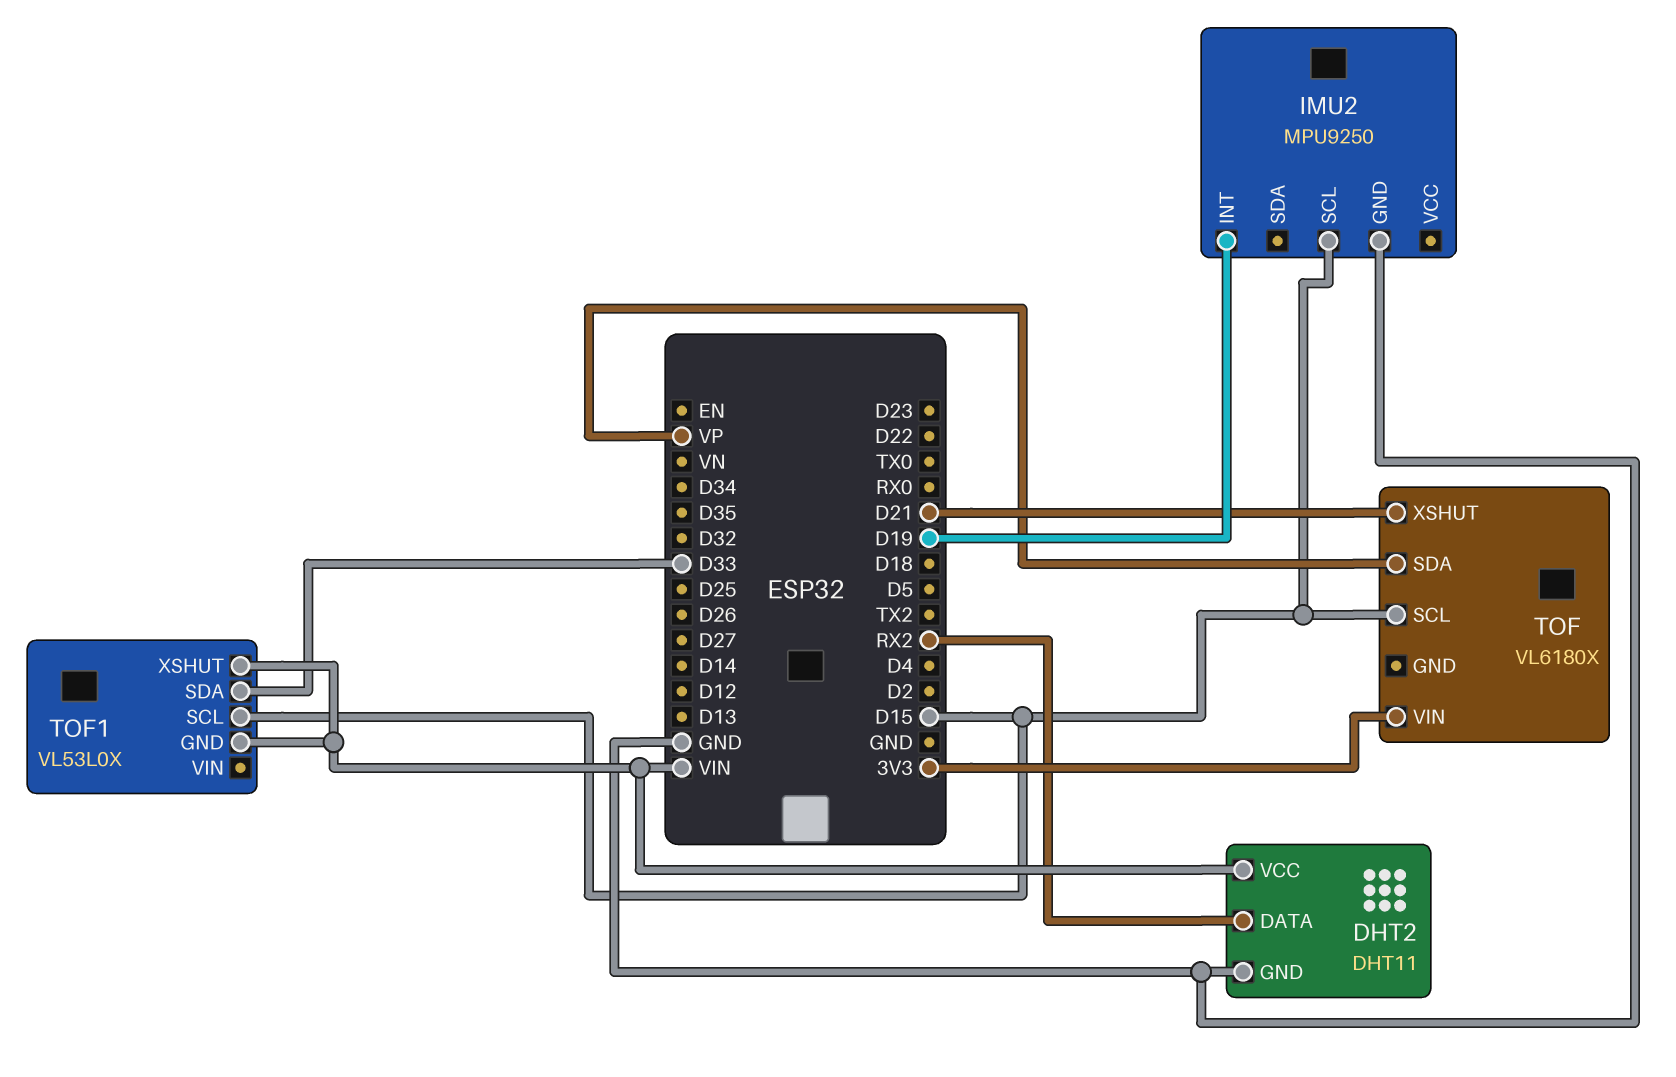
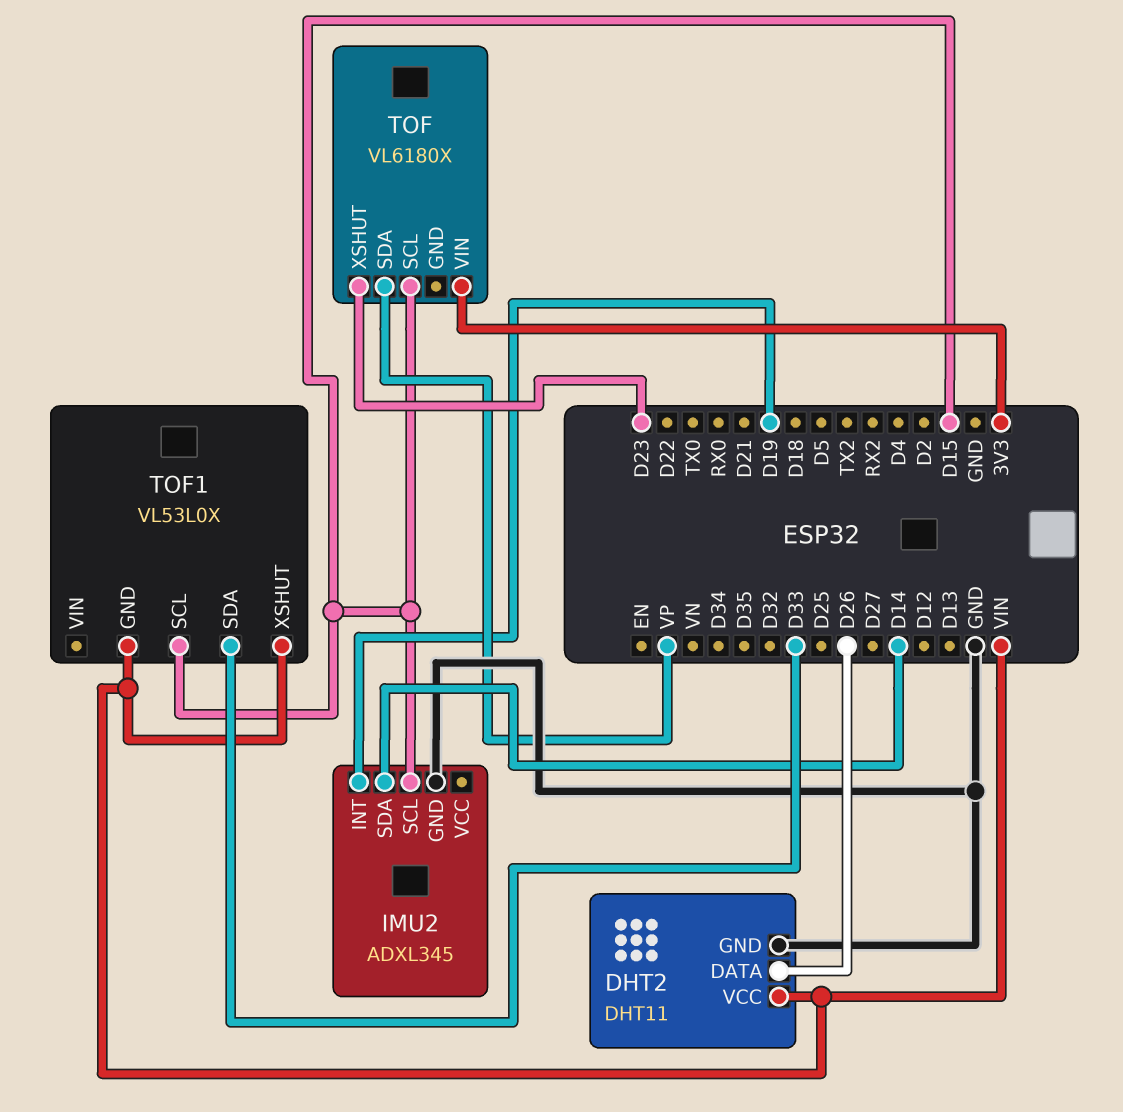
DHT2 pin DATA: RX2 -> D26
IMU2: MPU9250 -> ADXL345
IMU2 pin SDA: none -> D14
TOF pin XSHUT: D21 -> D23

